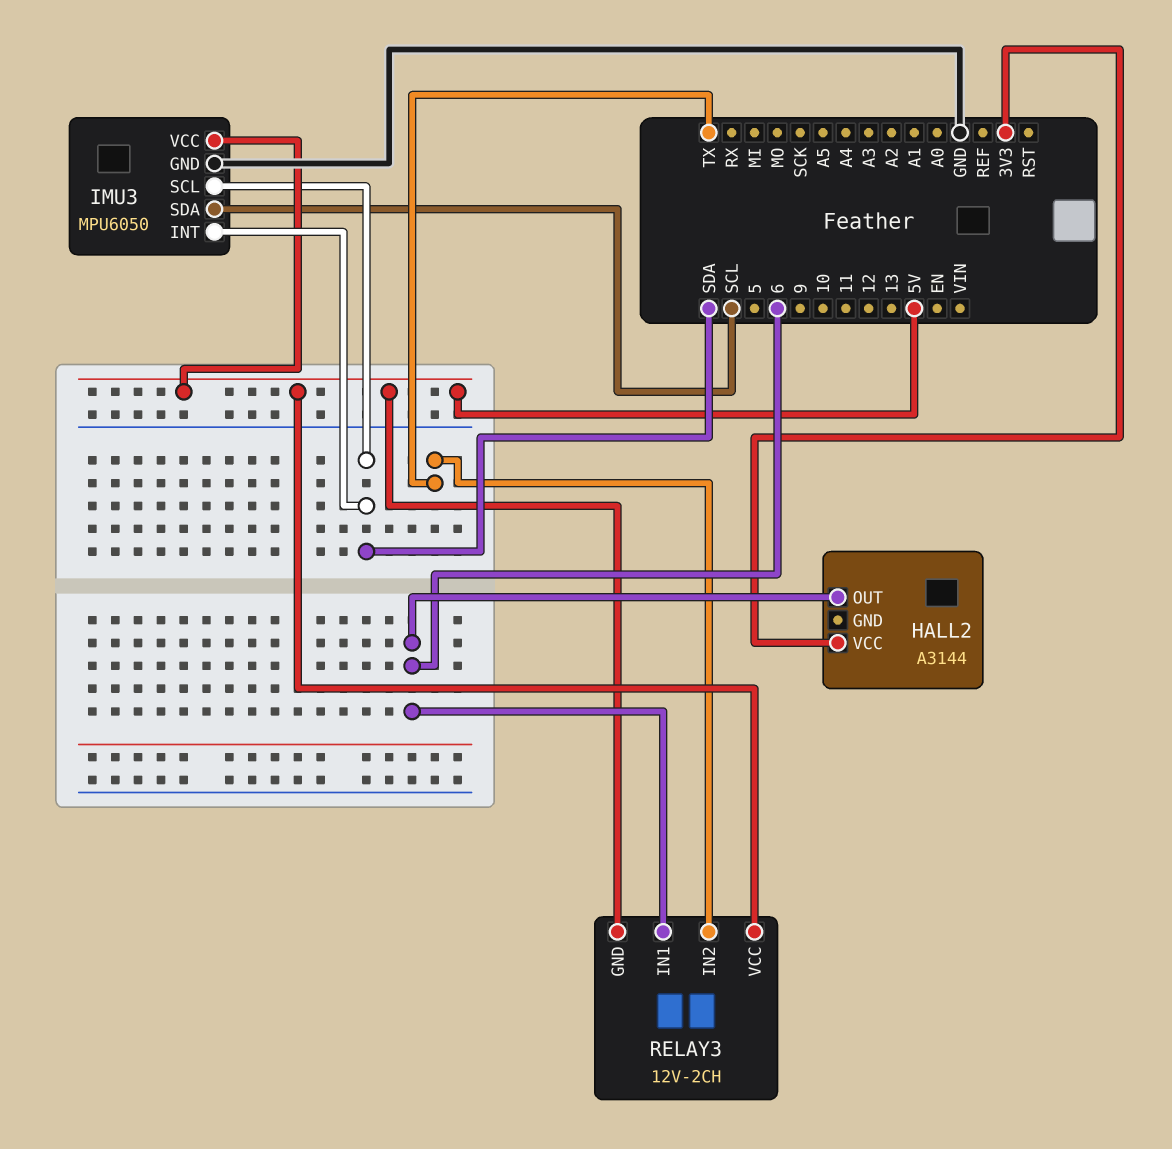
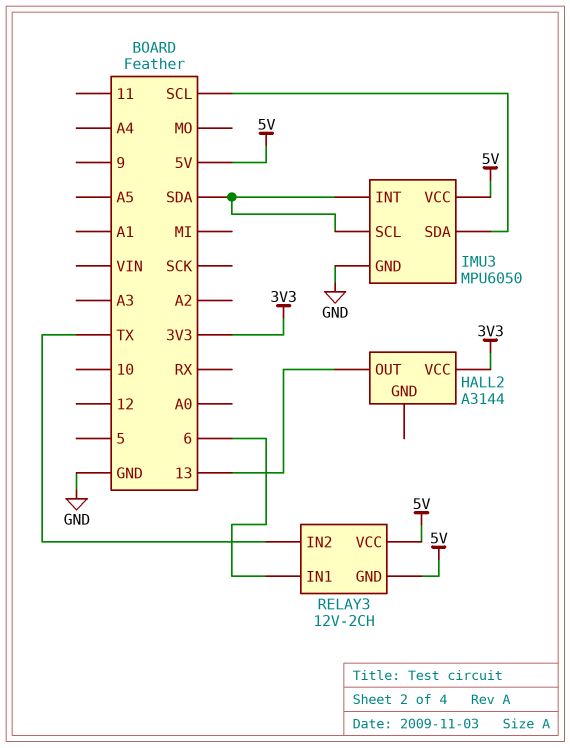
HALL2 pin OUT: 6 -> 13

